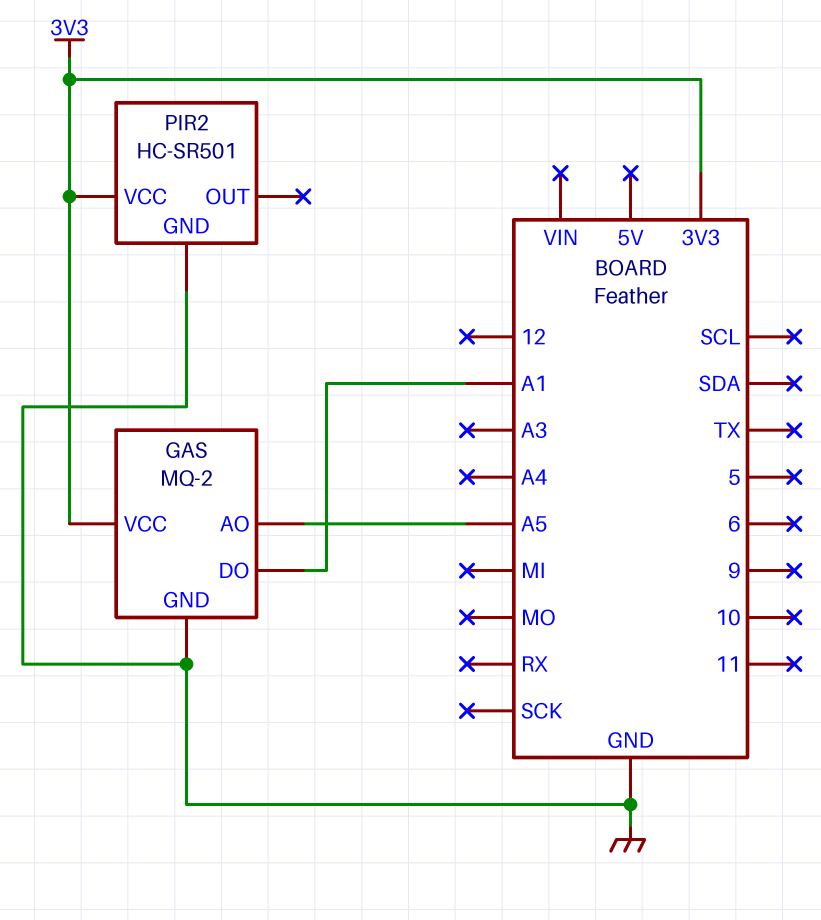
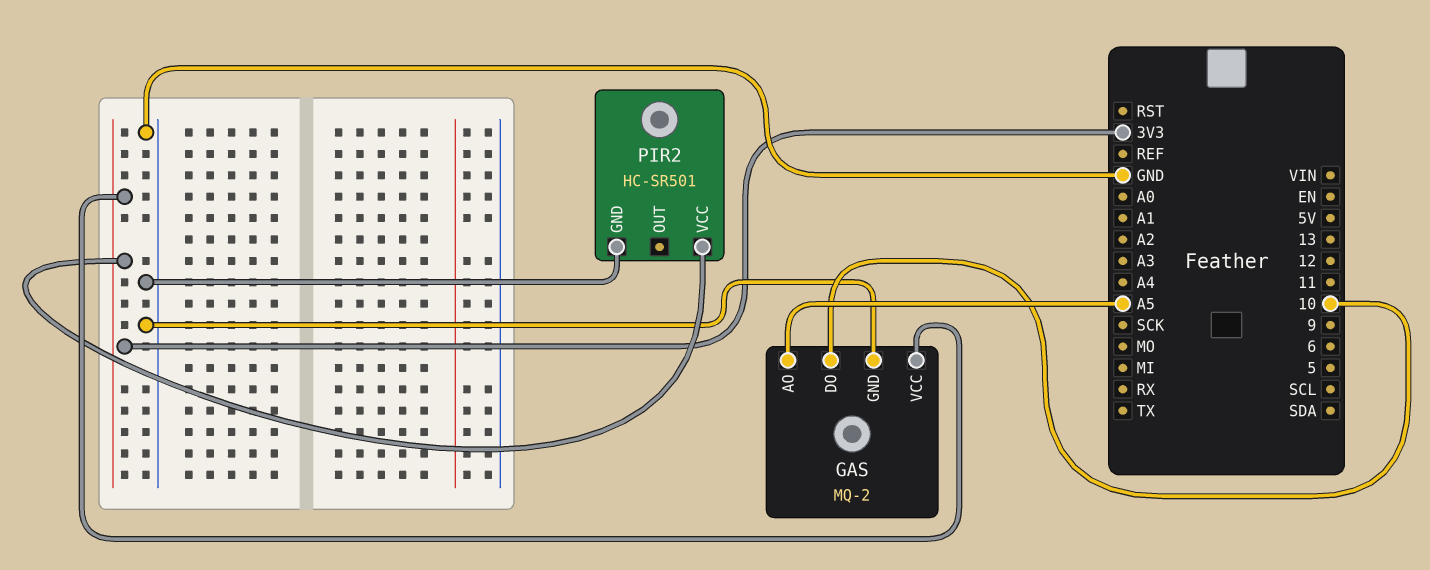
GAS pin DO: A1 -> 10

